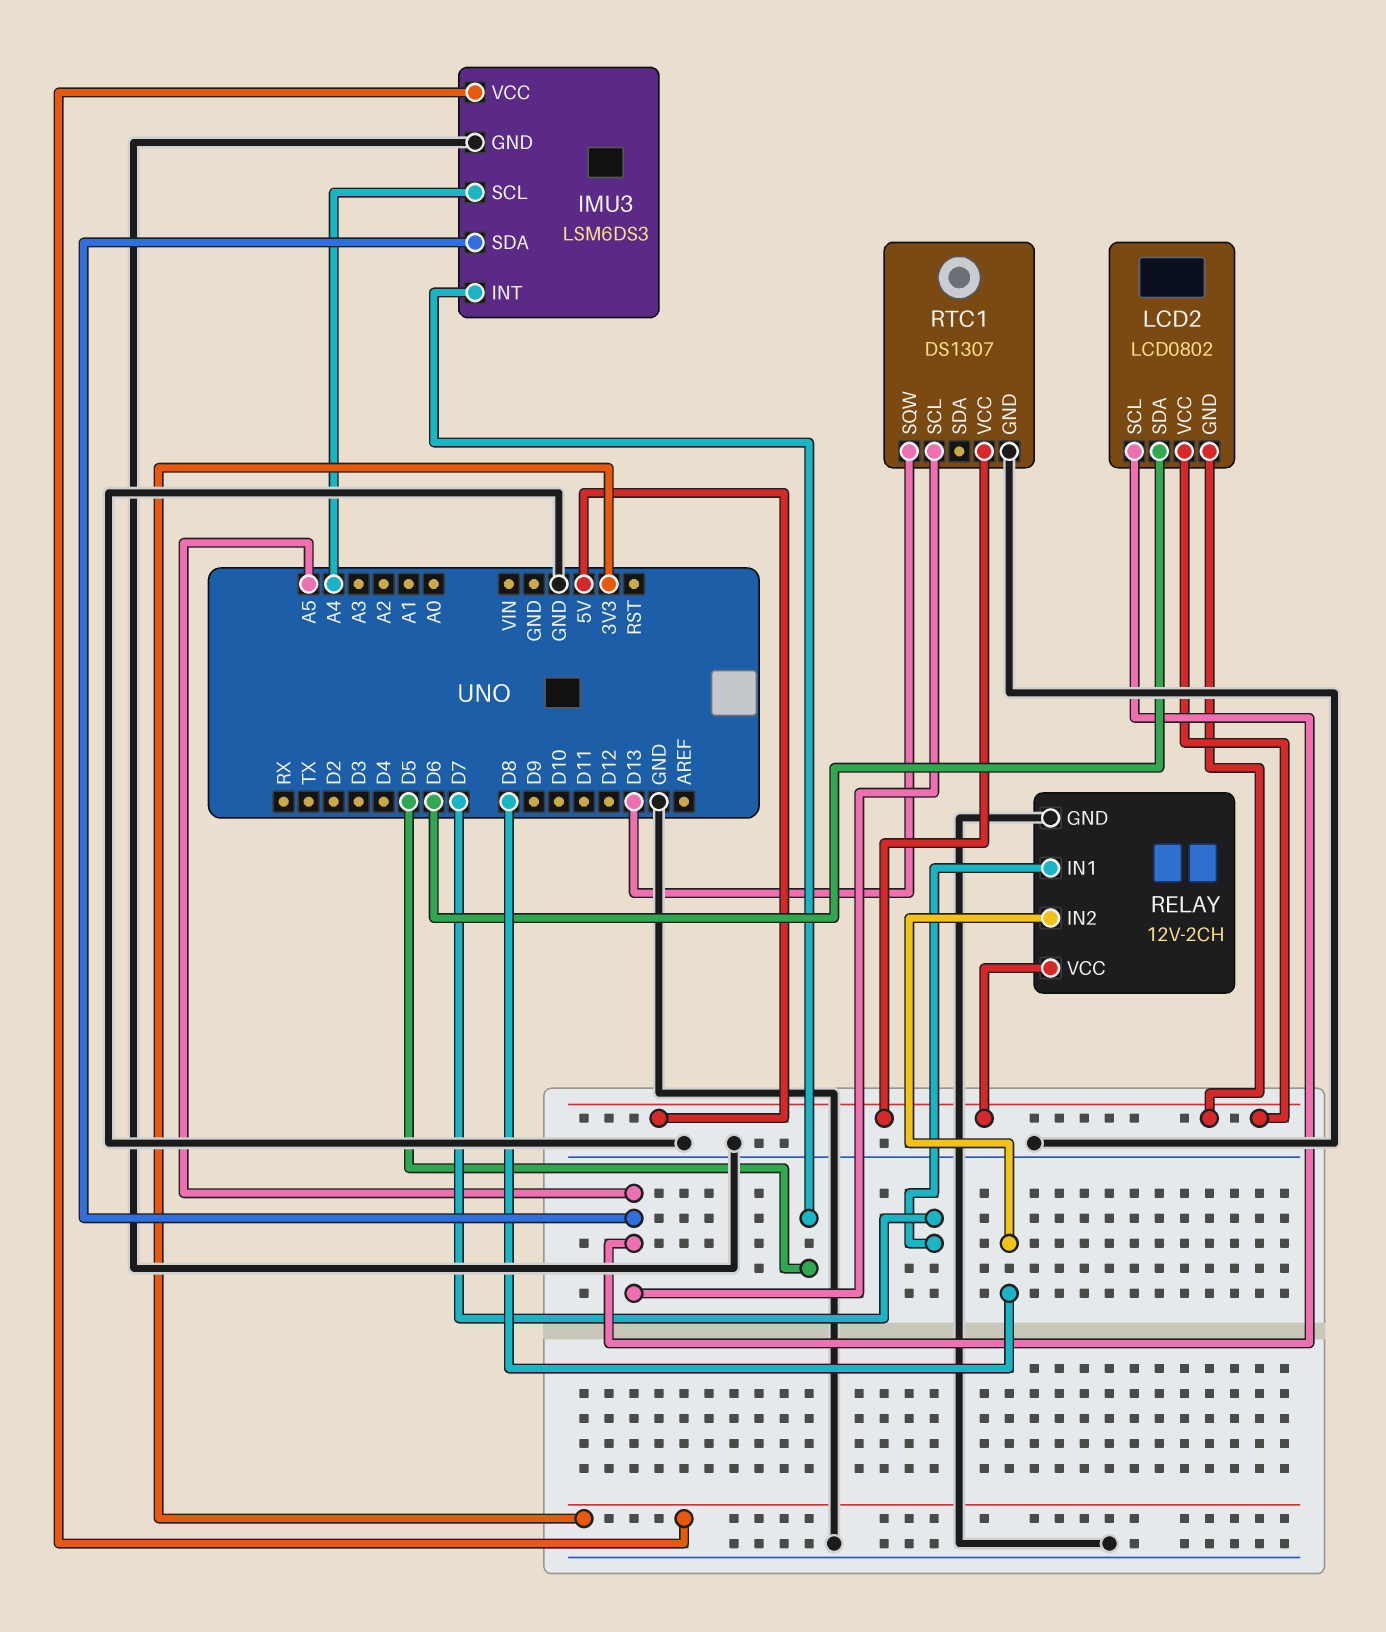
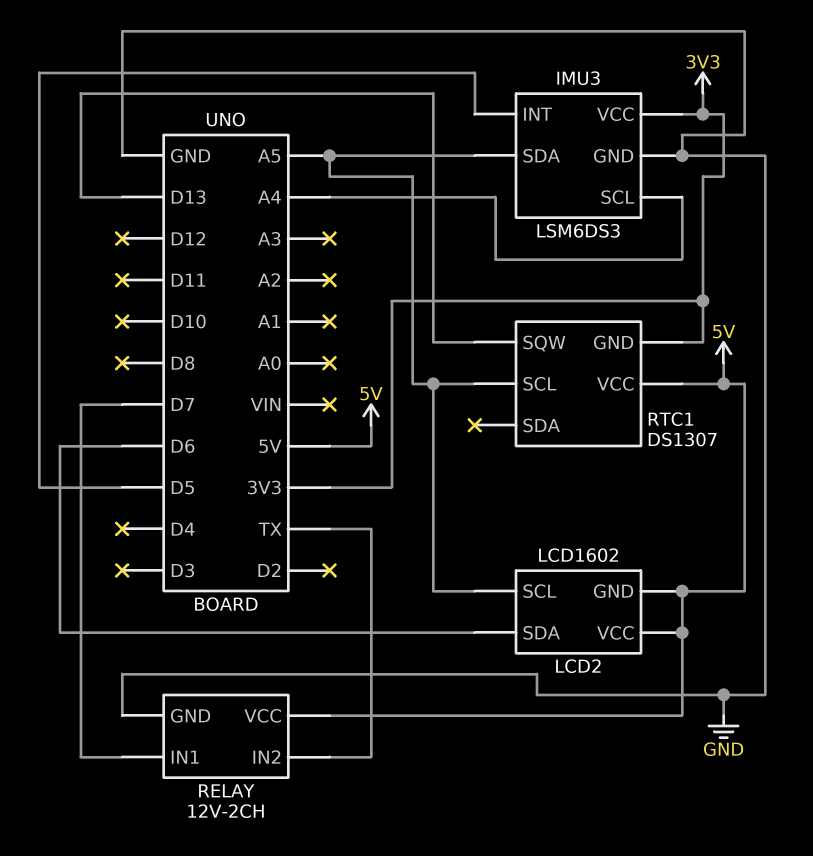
LCD2: LCD0802 -> LCD1602
RELAY pin IN2: D8 -> TX
RTC1 pin GND: GND -> 3V3

